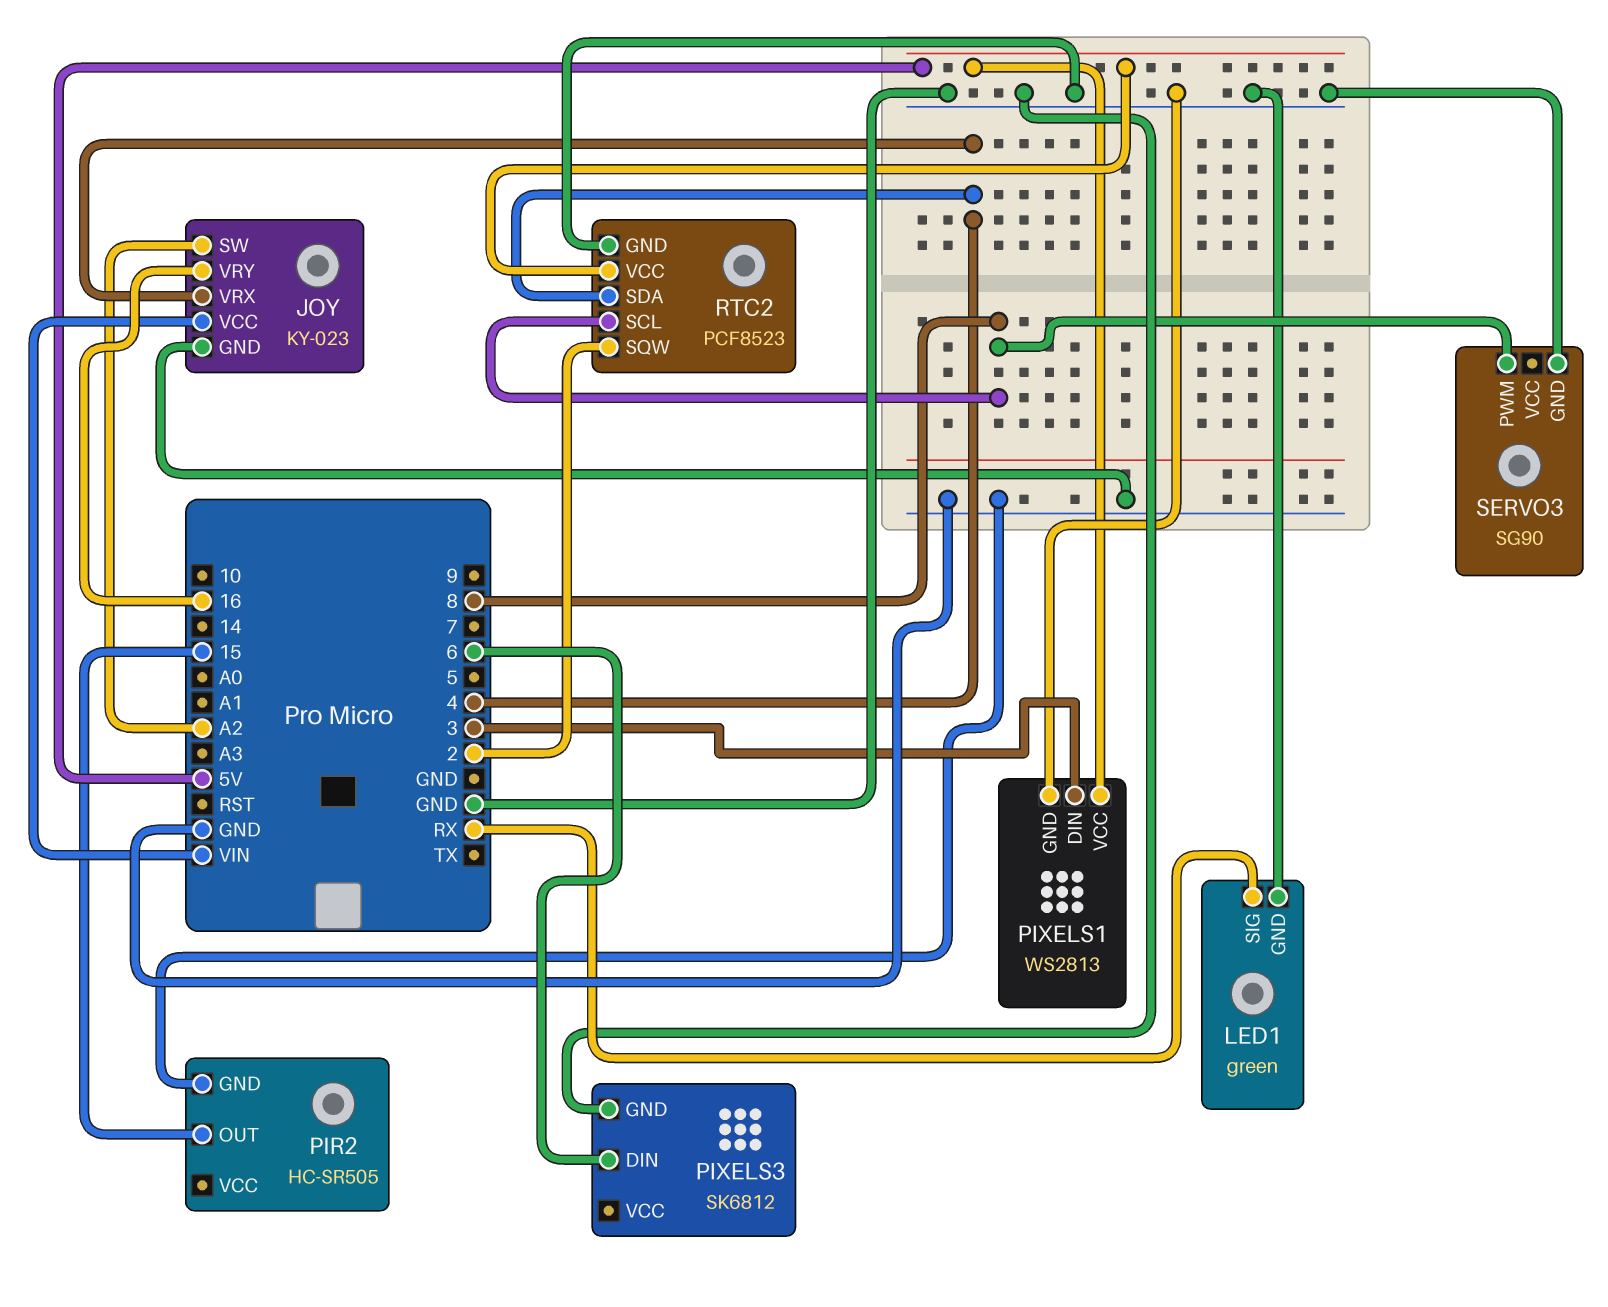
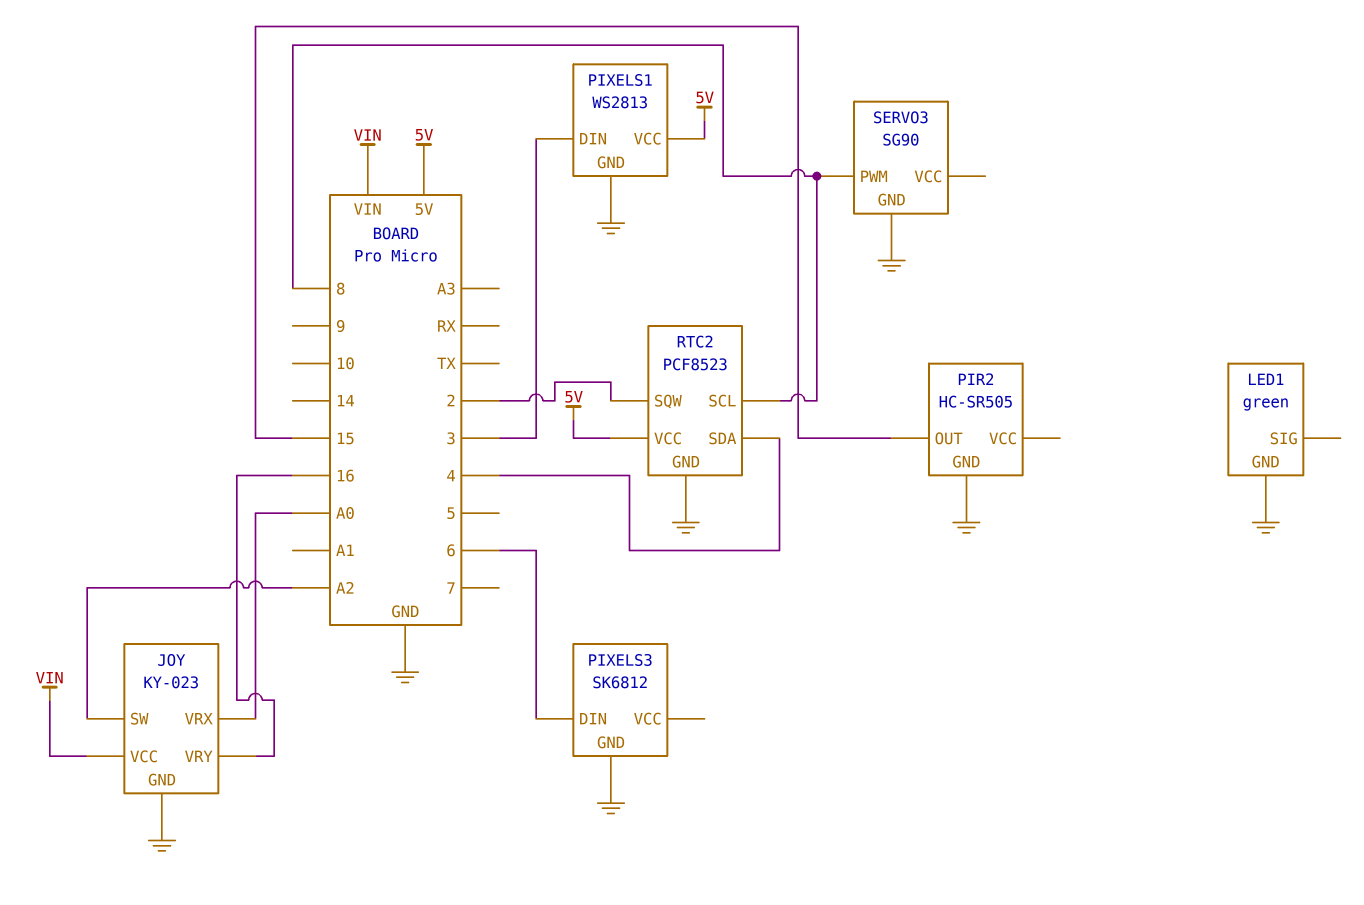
JOY pin VRX: 4 -> A0
LED1 pin SIG: RX -> none

